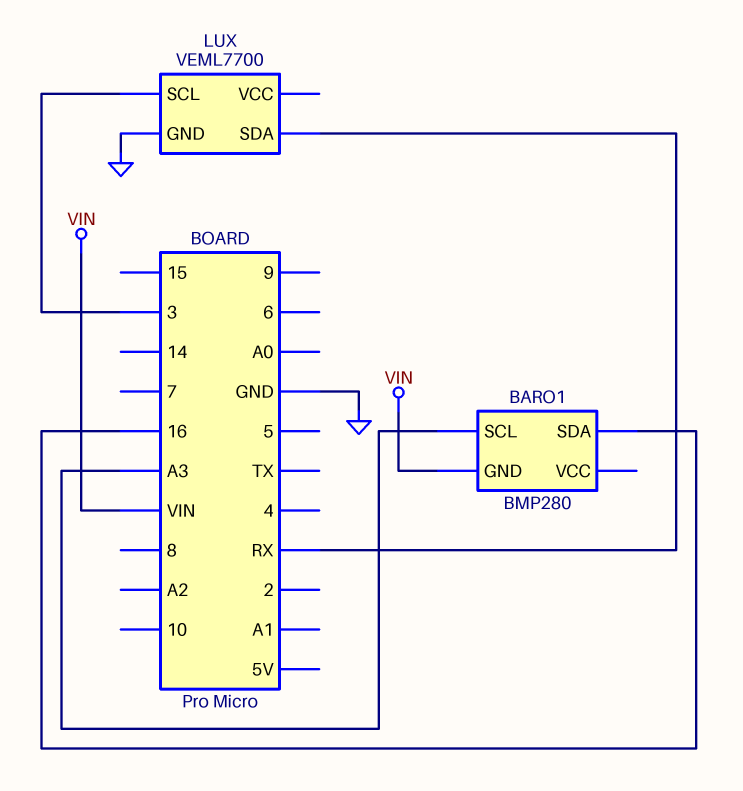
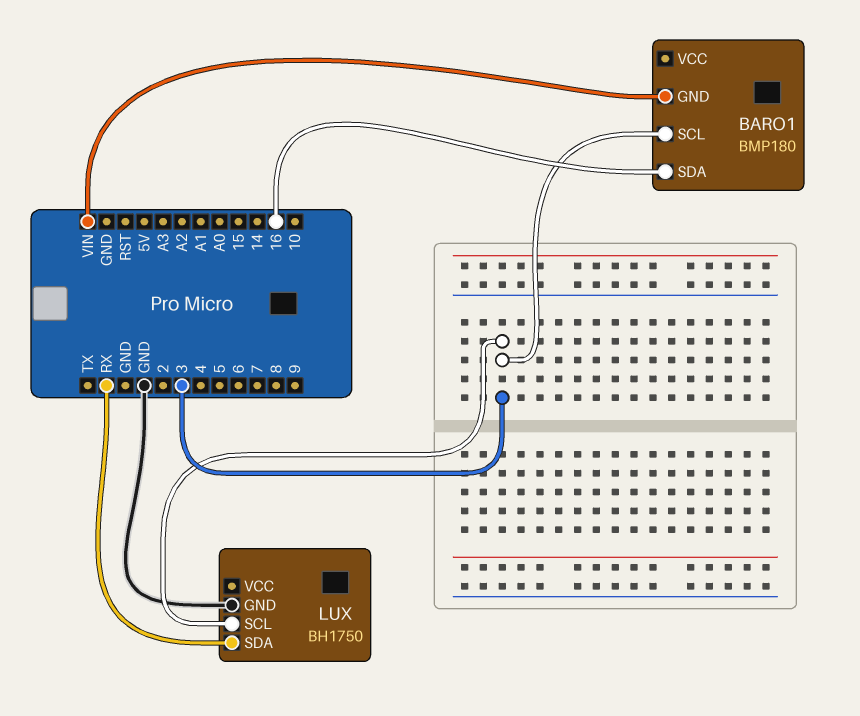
BARO1: BMP280 -> BMP180
BARO1 pin SCL: A3 -> 3
LUX: VEML7700 -> BH1750

